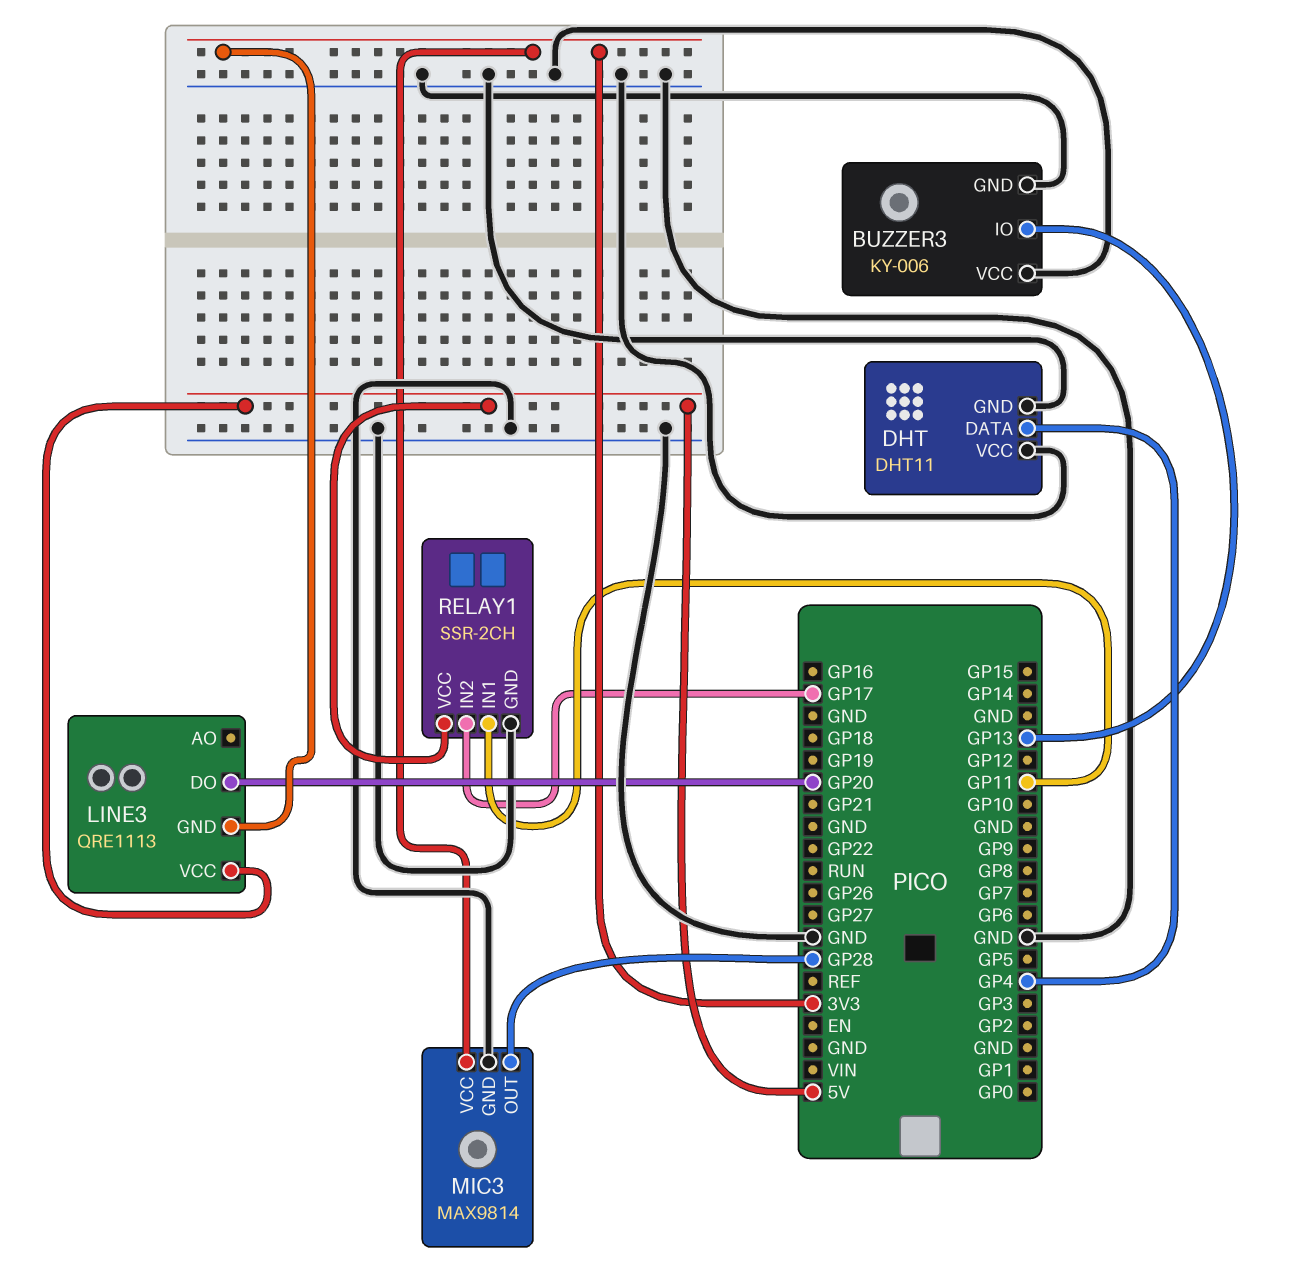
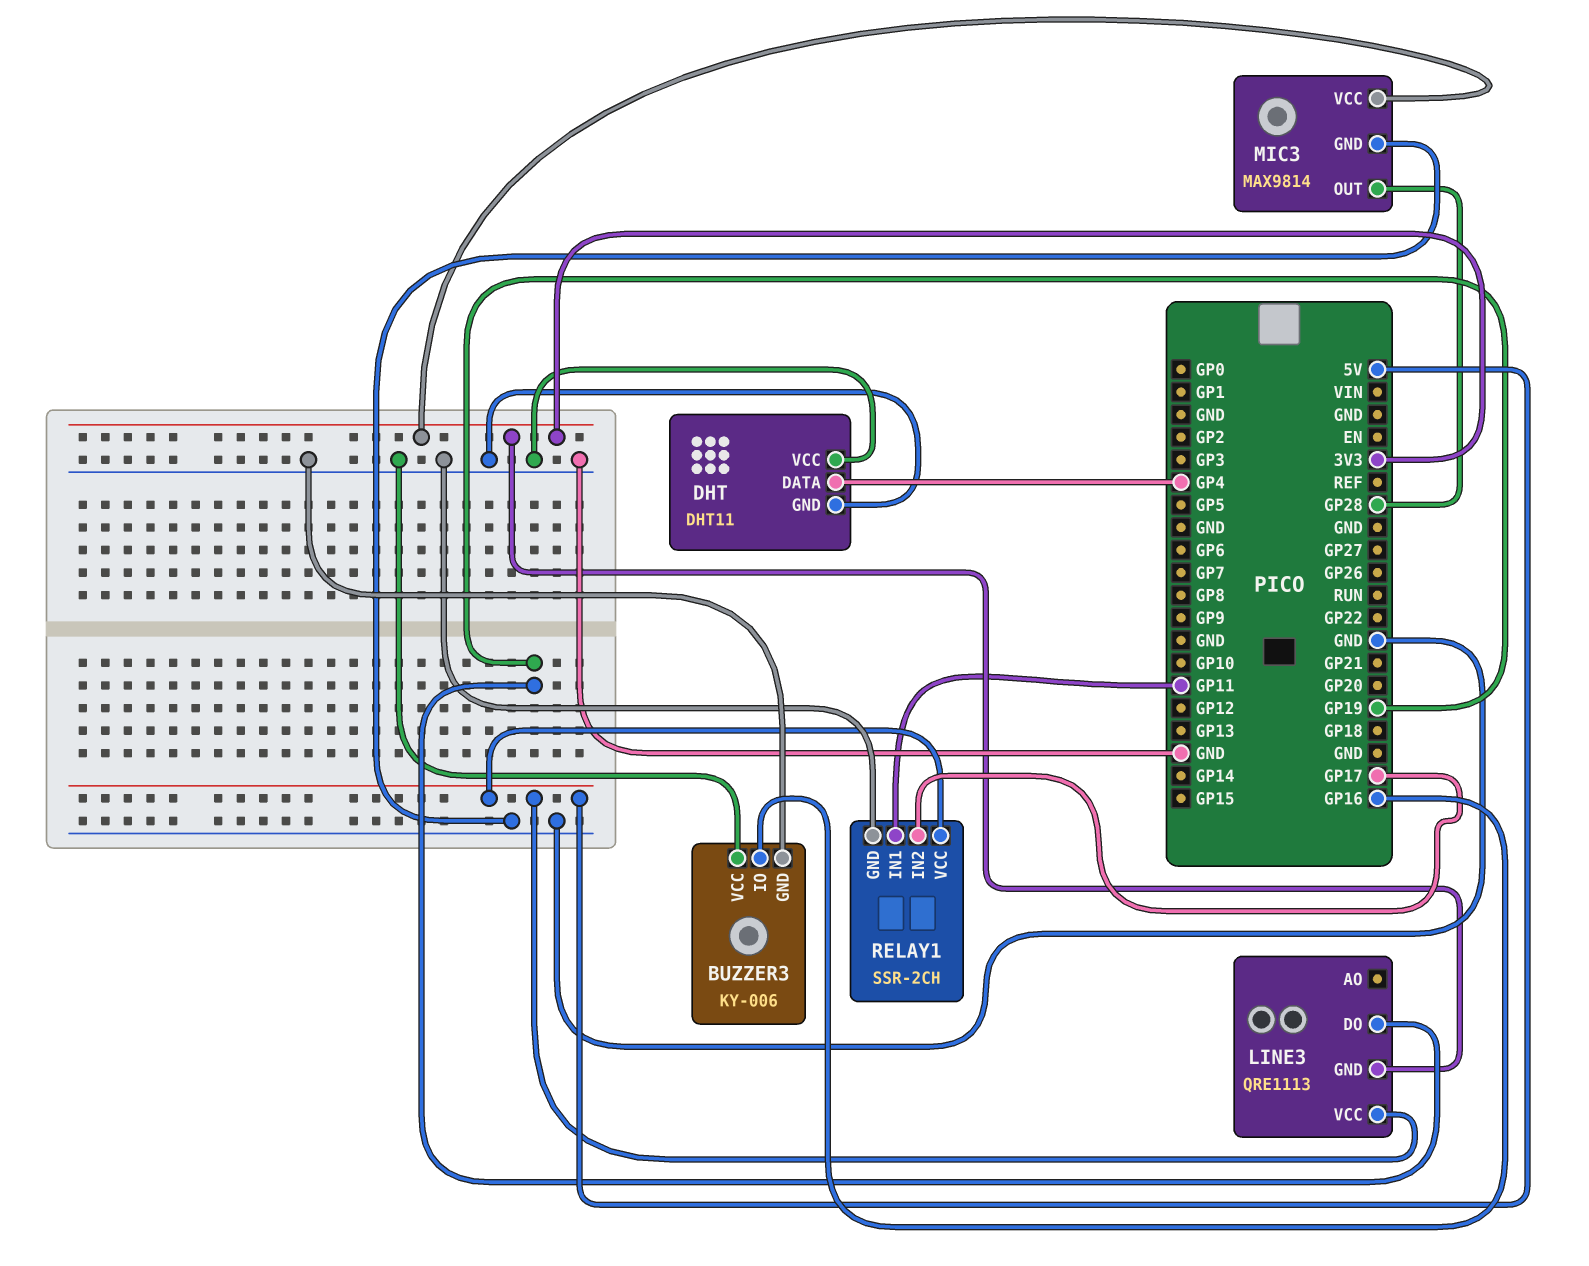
BUZZER3 pin IO: GP13 -> GP16
LINE3 pin DO: GP20 -> GP19

